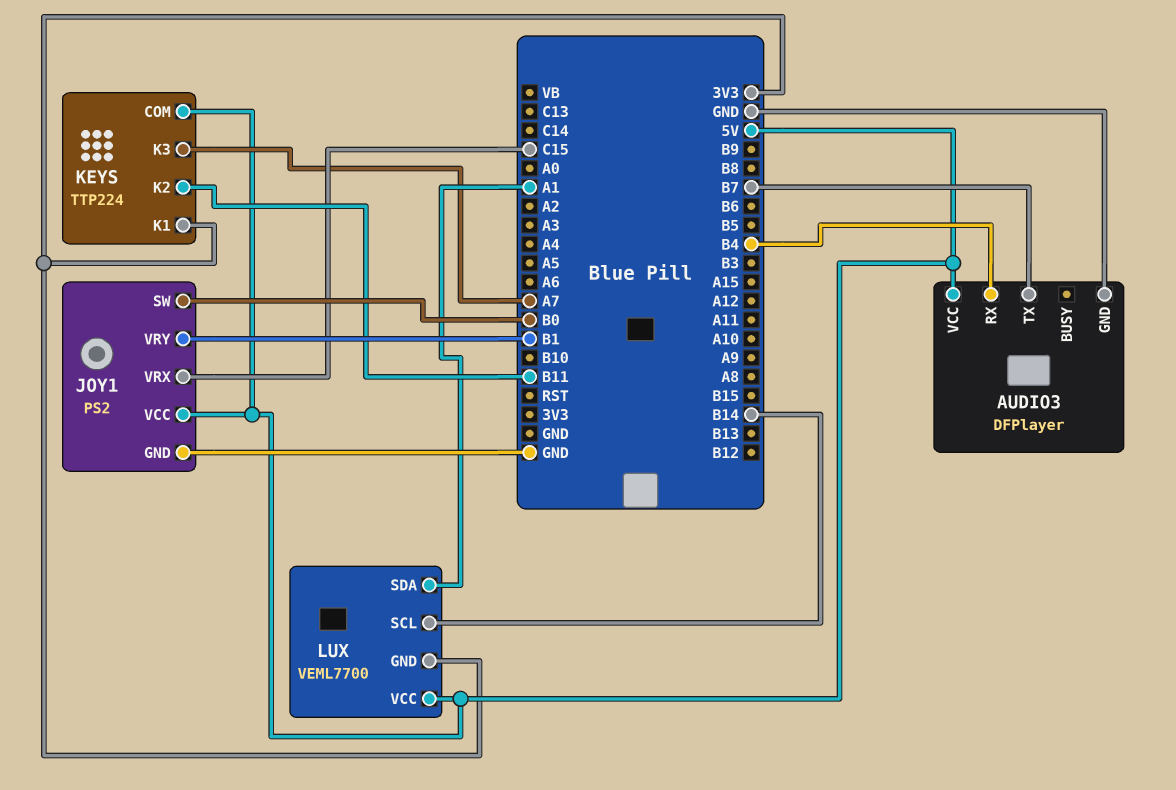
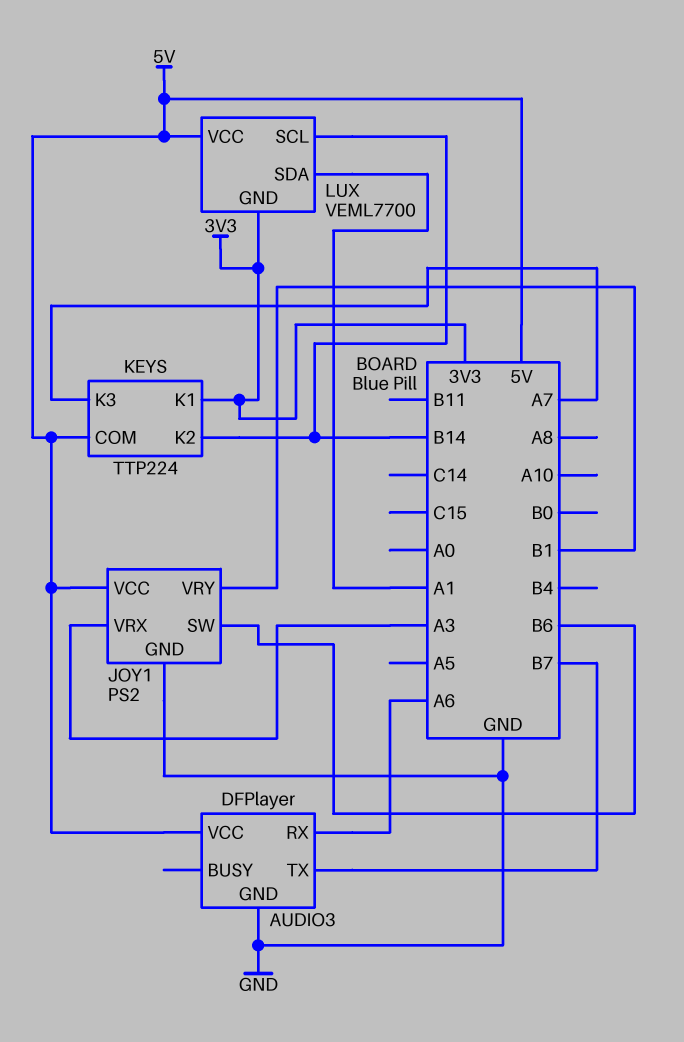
AUDIO3 pin RX: B4 -> A6
JOY1 pin SW: B0 -> B6
JOY1 pin VRX: C15 -> A3
KEYS pin K2: B11 -> B14

